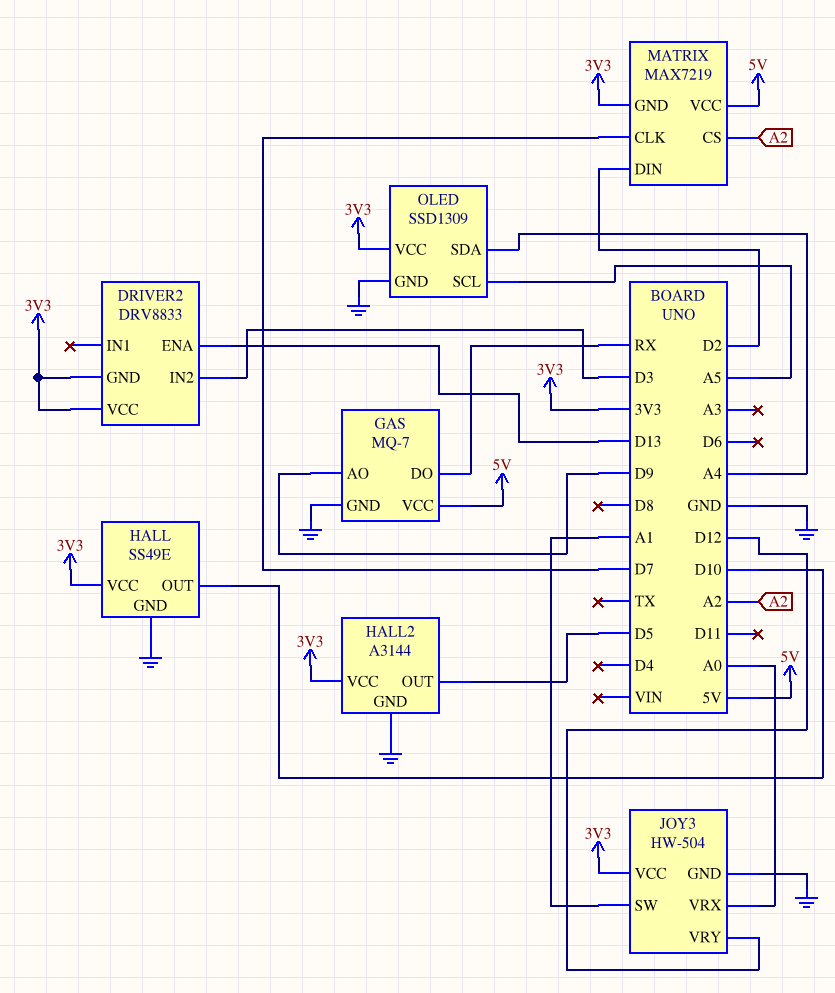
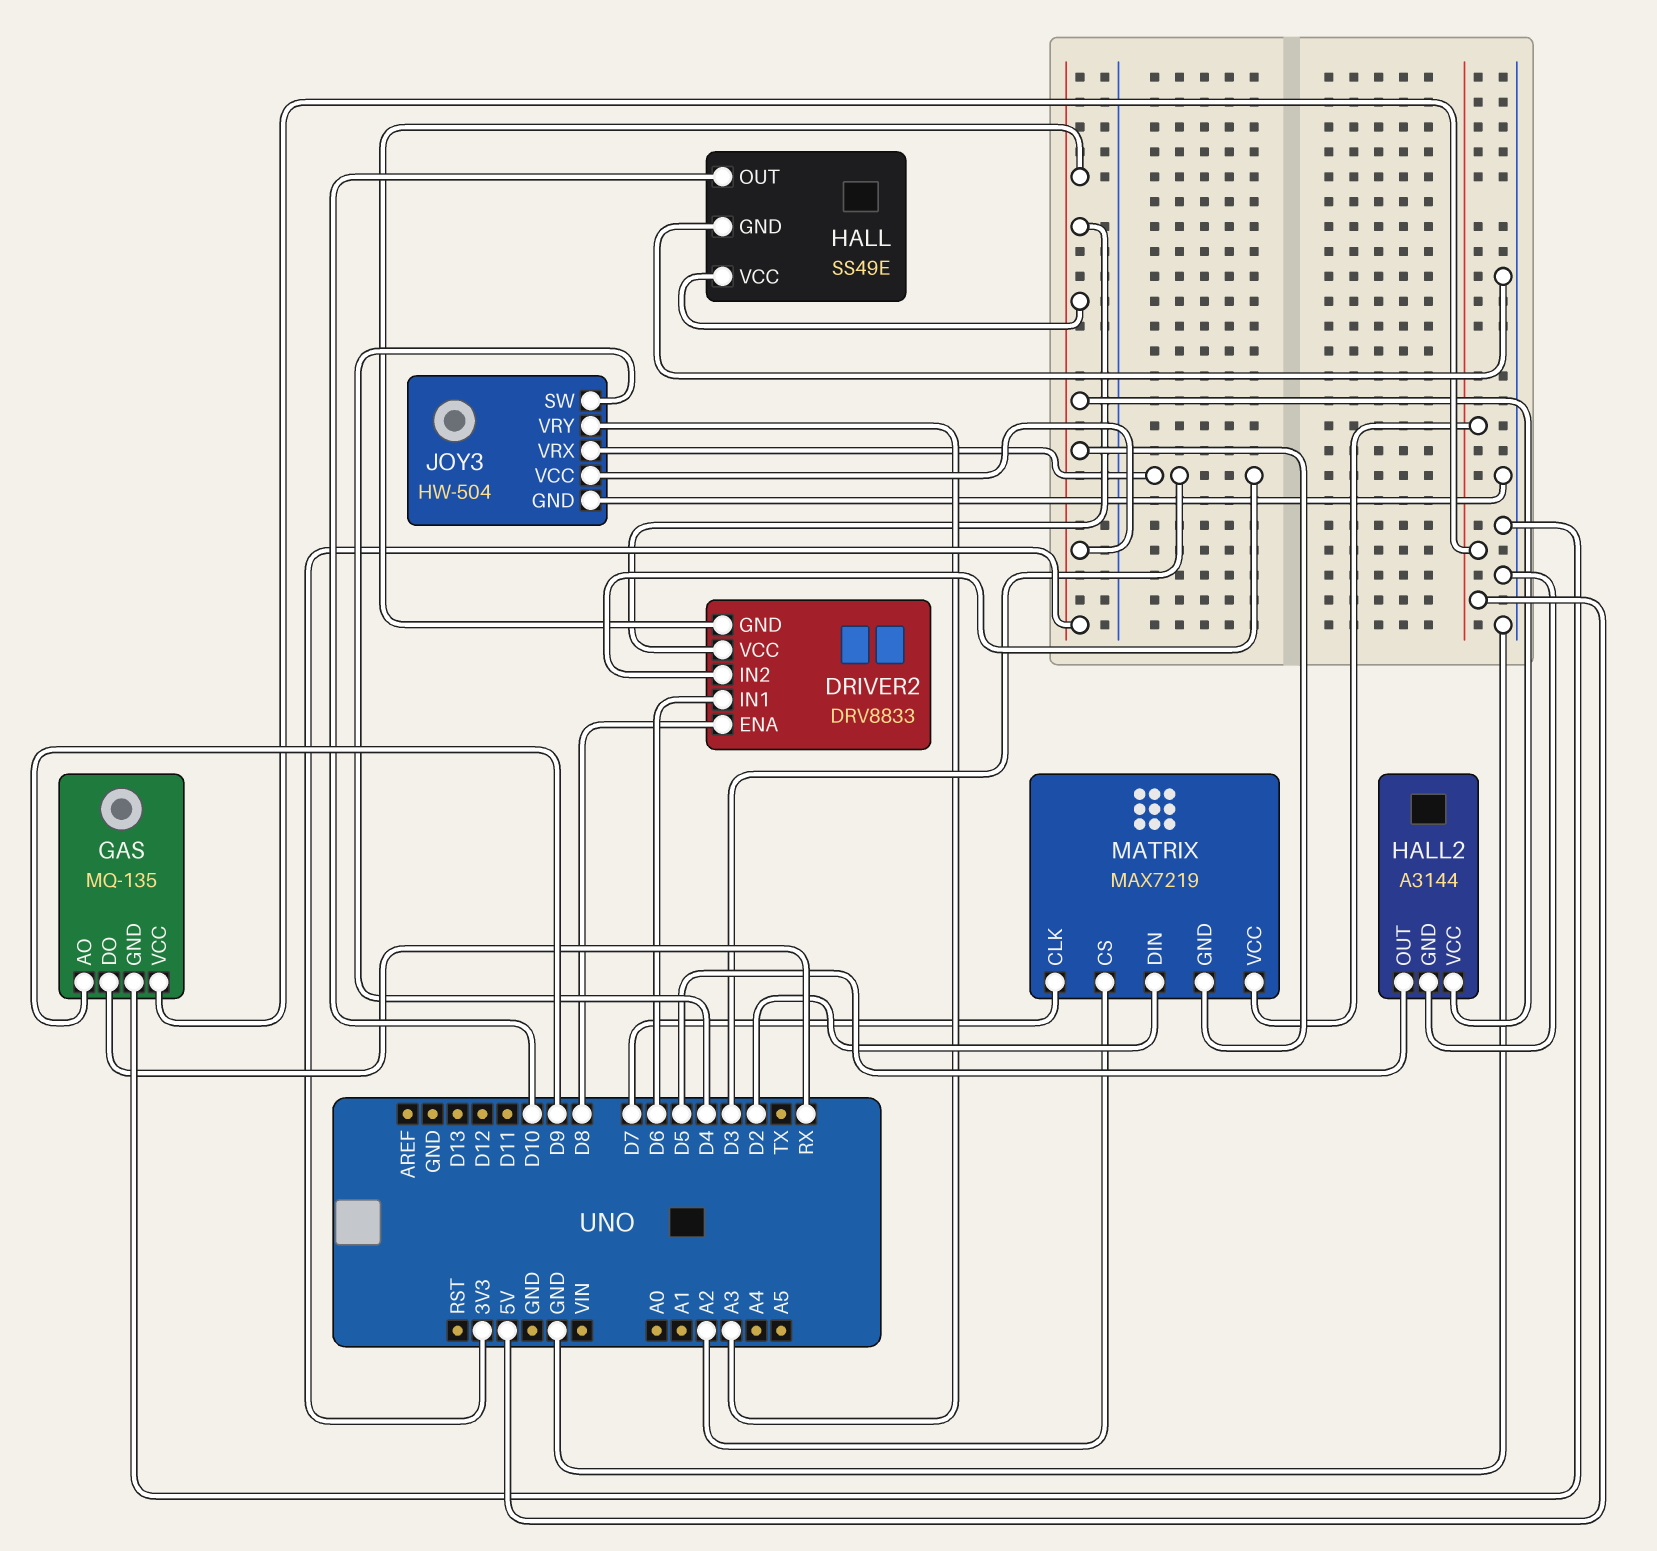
DRIVER2 pin ENA: D13 -> D8
DRIVER2 pin IN1: none -> D6
GAS: MQ-7 -> MQ-135
JOY3 pin SW: A1 -> D4
JOY3 pin VRX: A0 -> D3
JOY3 pin VRY: D12 -> A3
OLED: SSD1309 -> none
OLED pin GND: GND -> none
OLED pin SCL: A5 -> none
OLED pin SDA: A4 -> none
OLED pin VCC: 3V3 -> none

